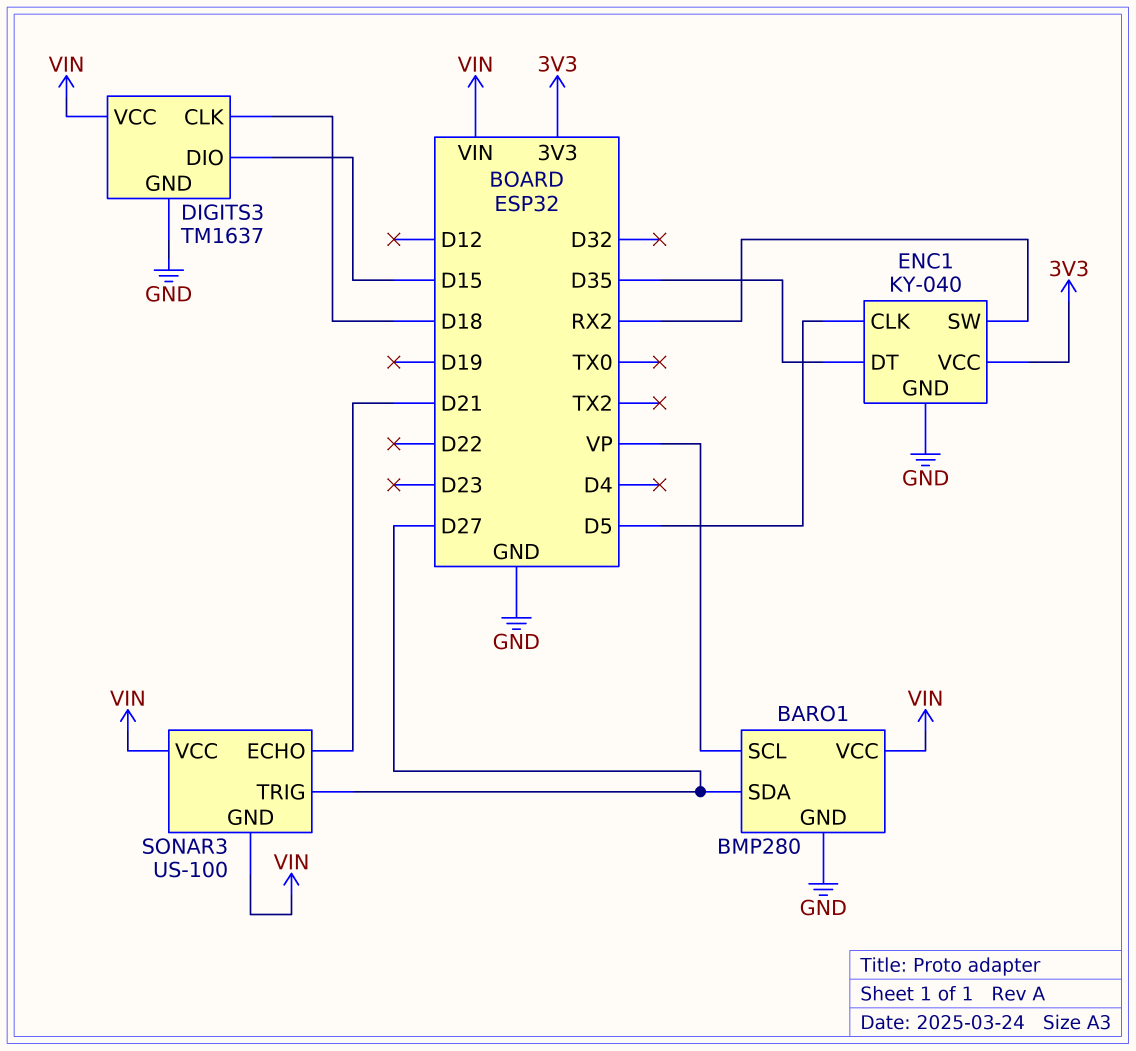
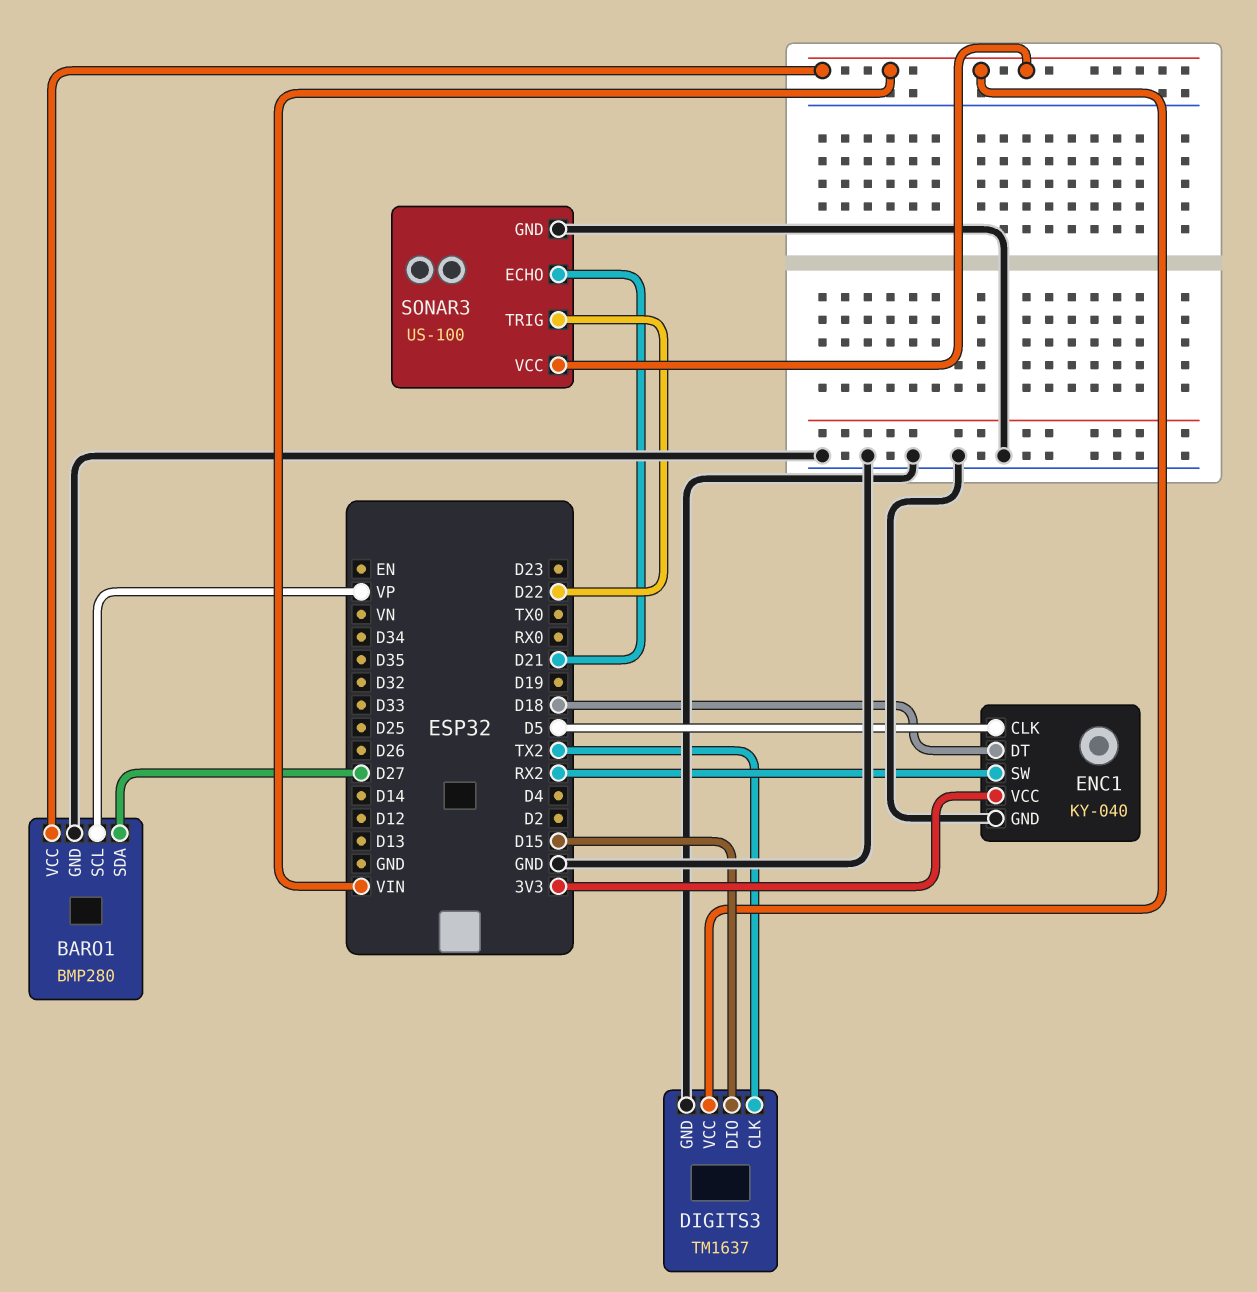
DIGITS3 pin CLK: D18 -> TX2
ENC1 pin DT: D35 -> D18
SONAR3 pin GND: VIN -> GND
SONAR3 pin TRIG: D27 -> D22

